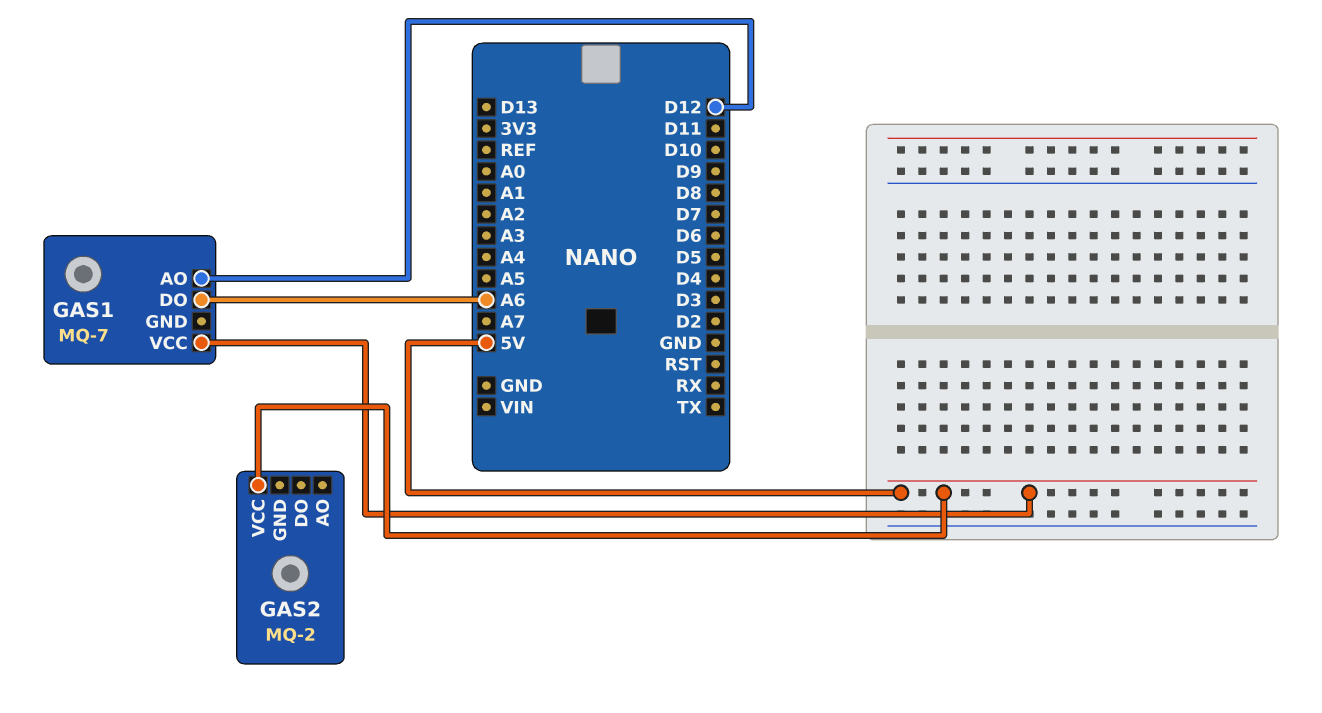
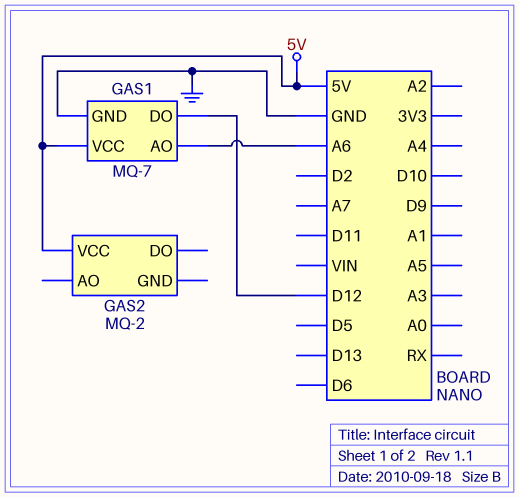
GAS1 pin AO: D12 -> A6
GAS1 pin DO: A6 -> D12
GAS1 pin GND: none -> GND

